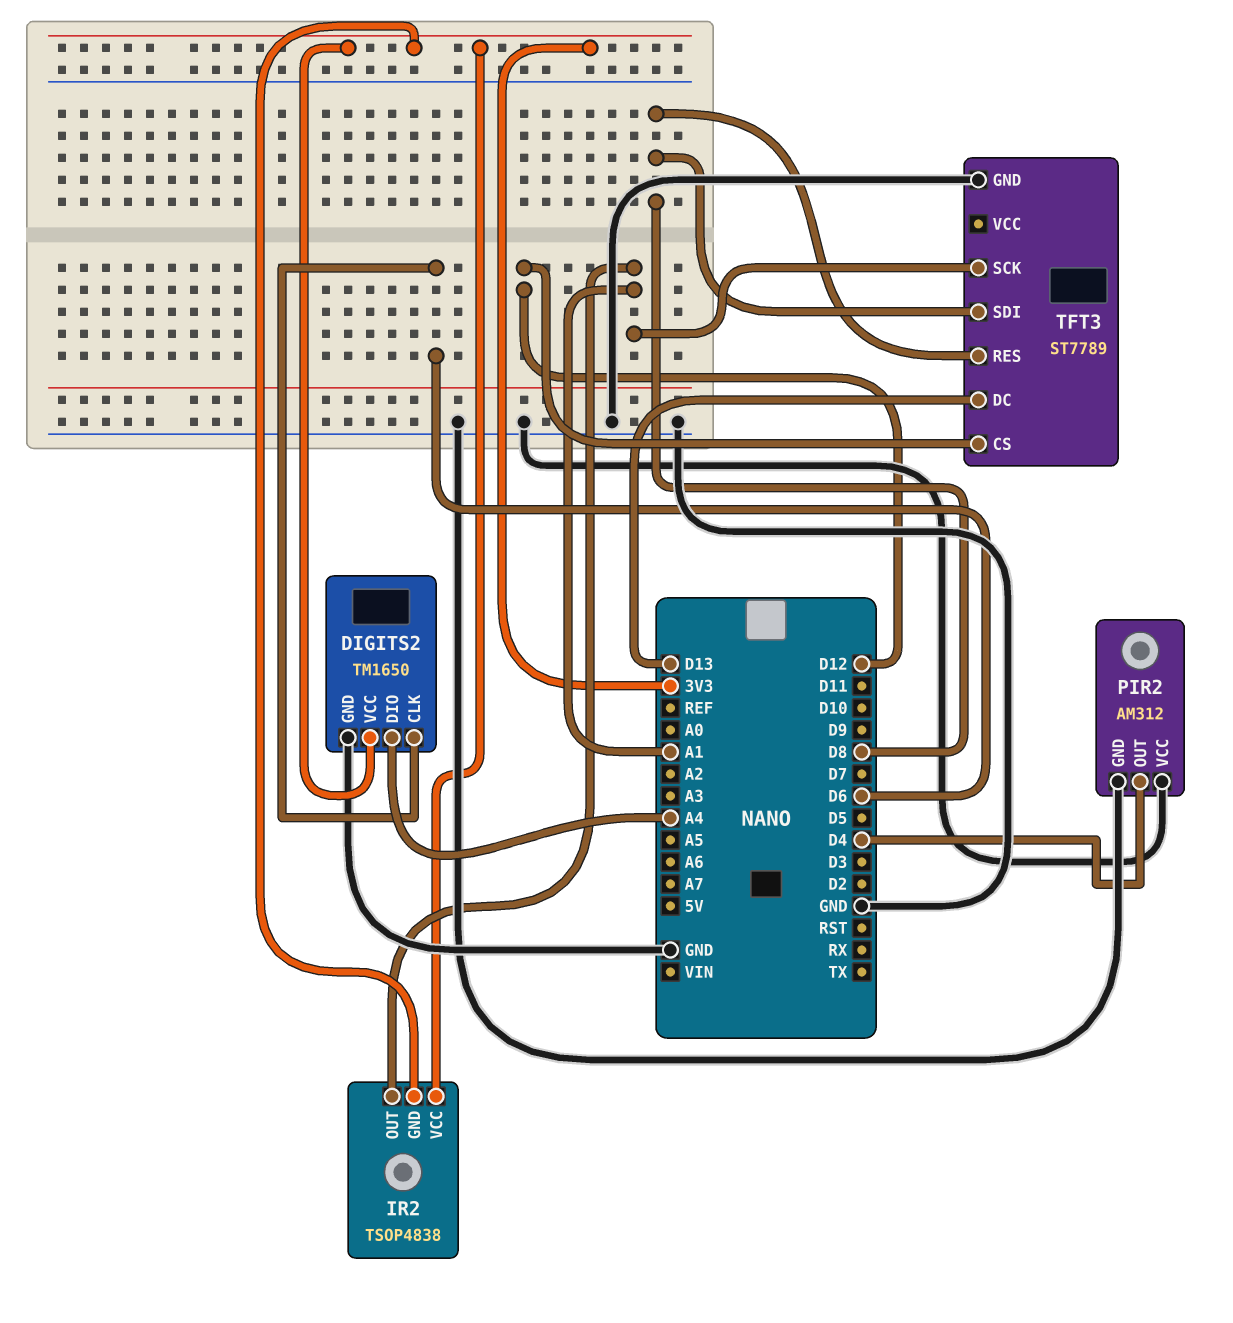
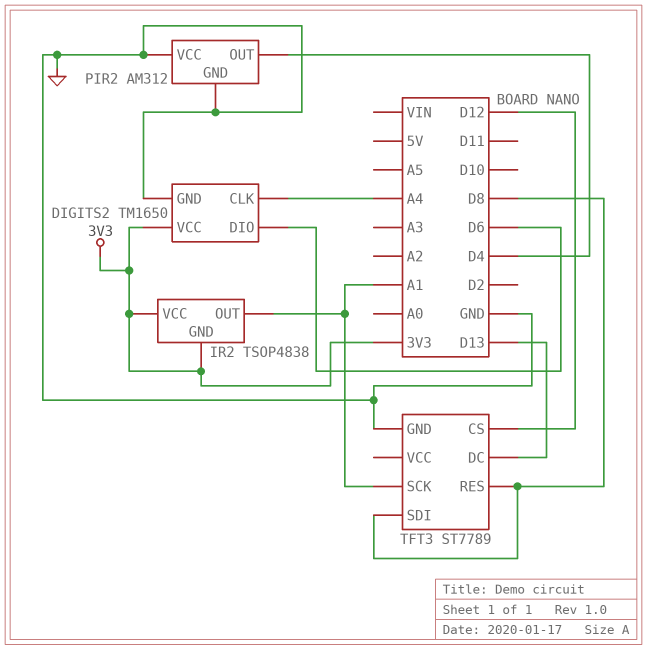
DIGITS2 pin CLK: D6 -> A4
DIGITS2 pin DIO: A4 -> D6

